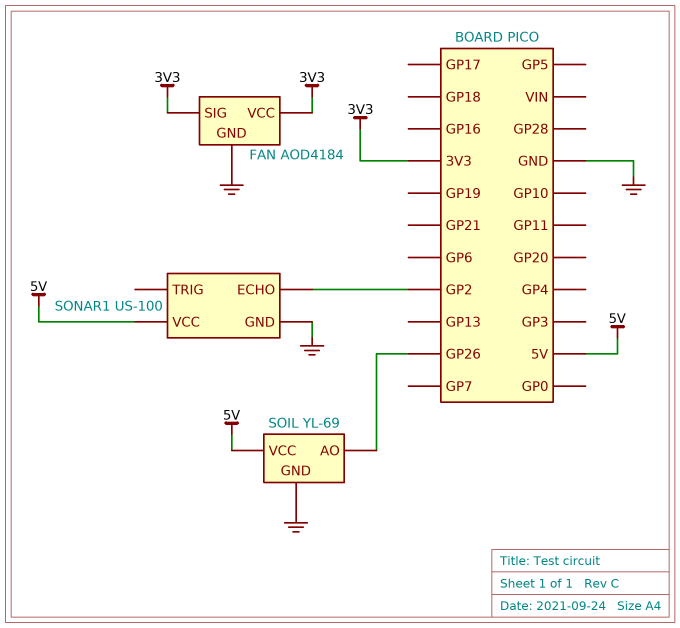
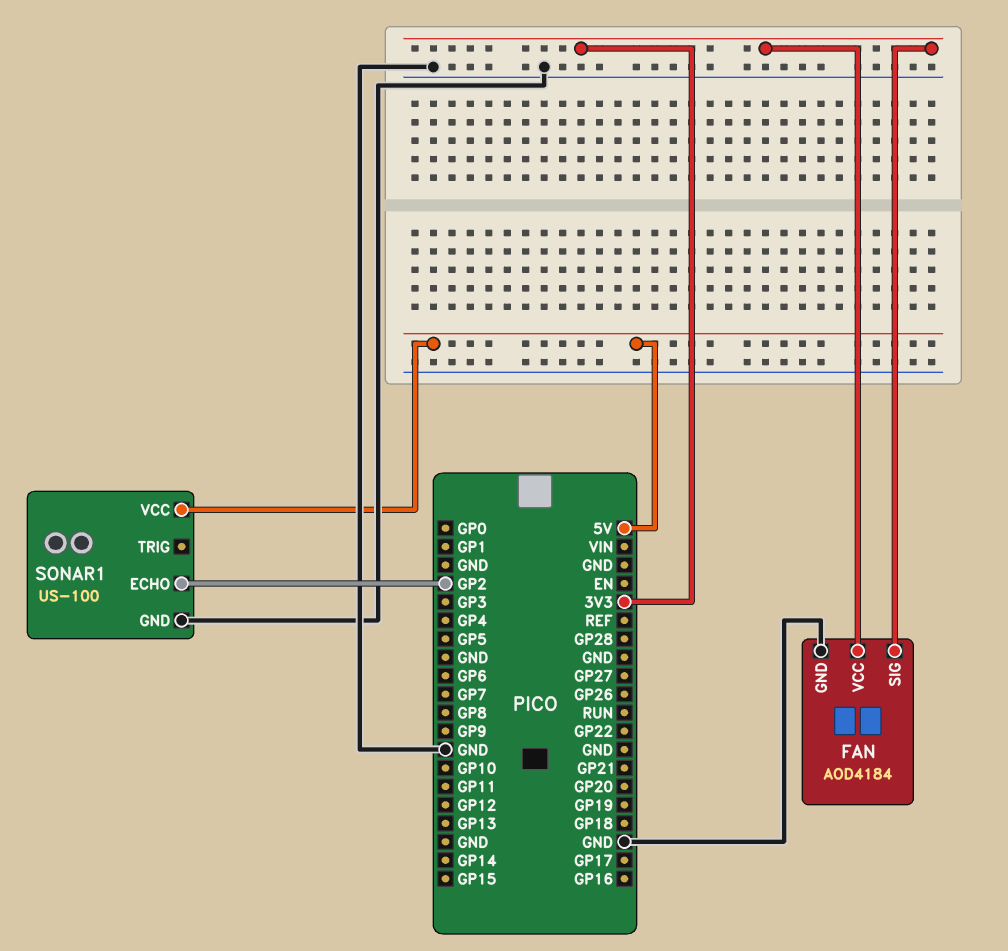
SOIL: YL-69 -> none
SOIL pin AO: GP26 -> none
SOIL pin GND: GND -> none
SOIL pin VCC: 5V -> none

